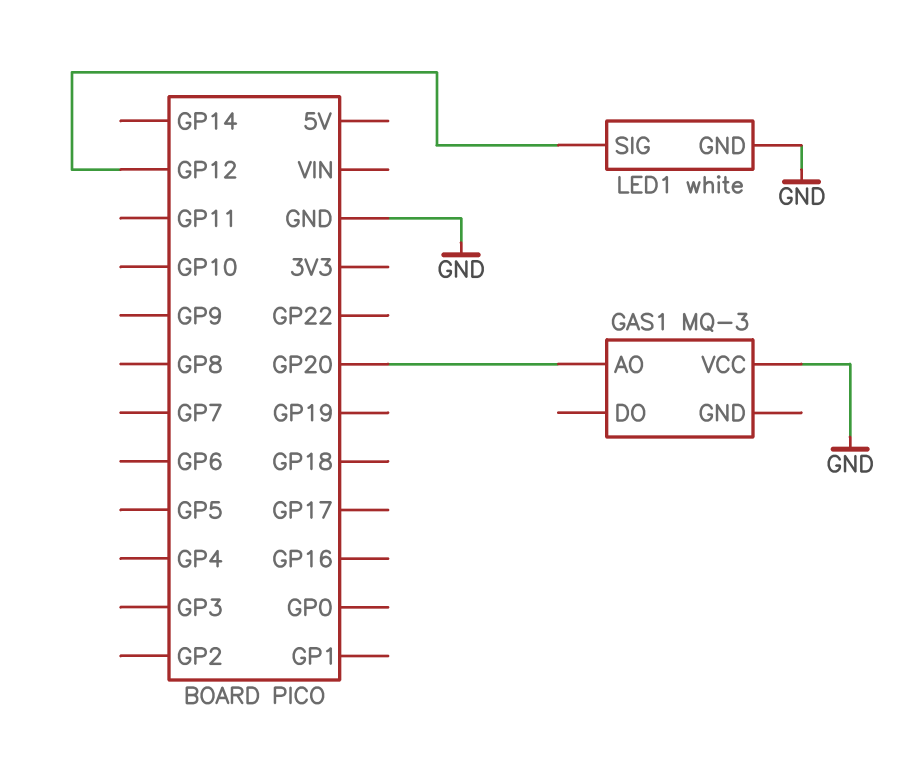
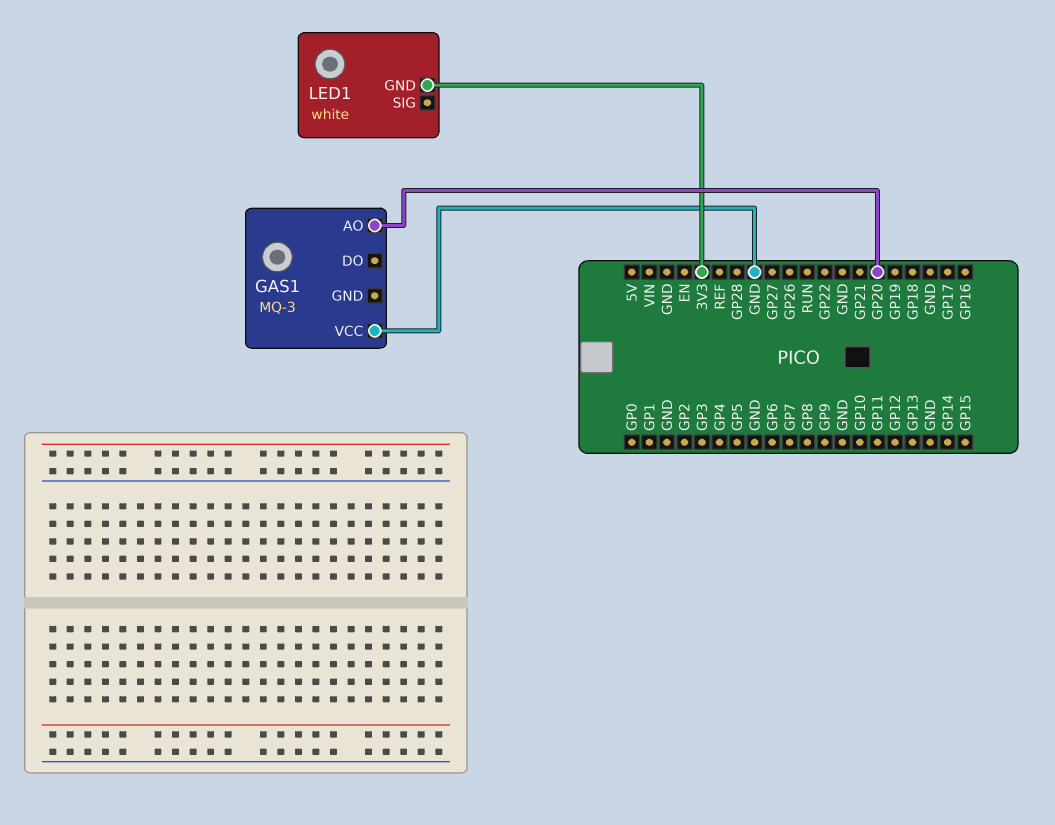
LED1 pin GND: GND -> 3V3
LED1 pin SIG: GP12 -> none

